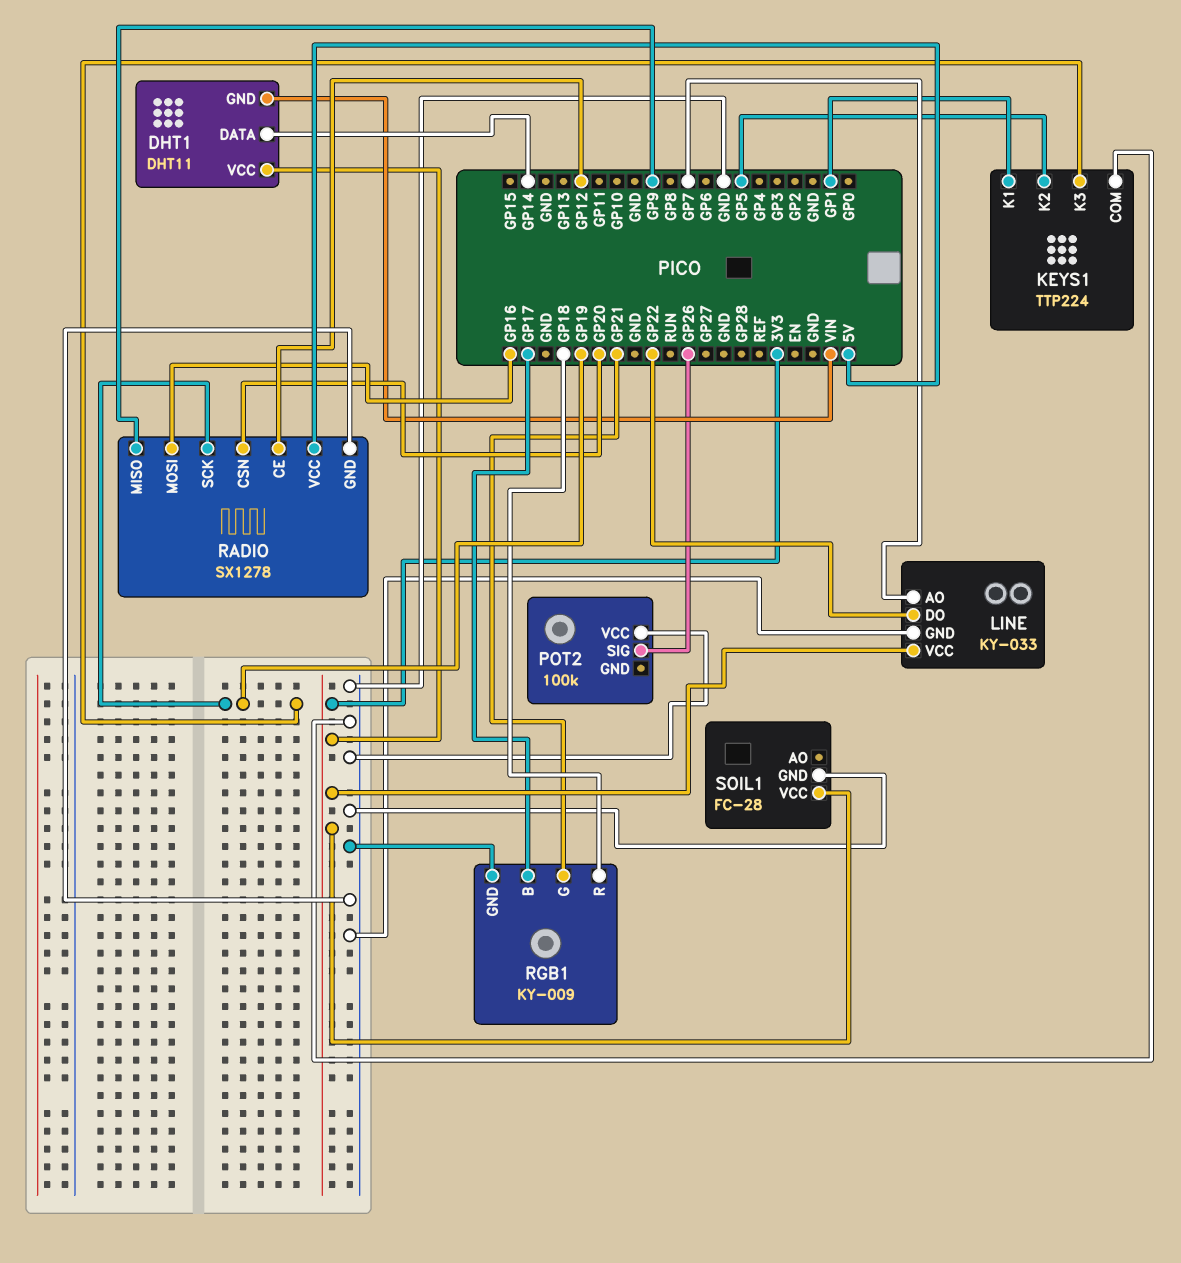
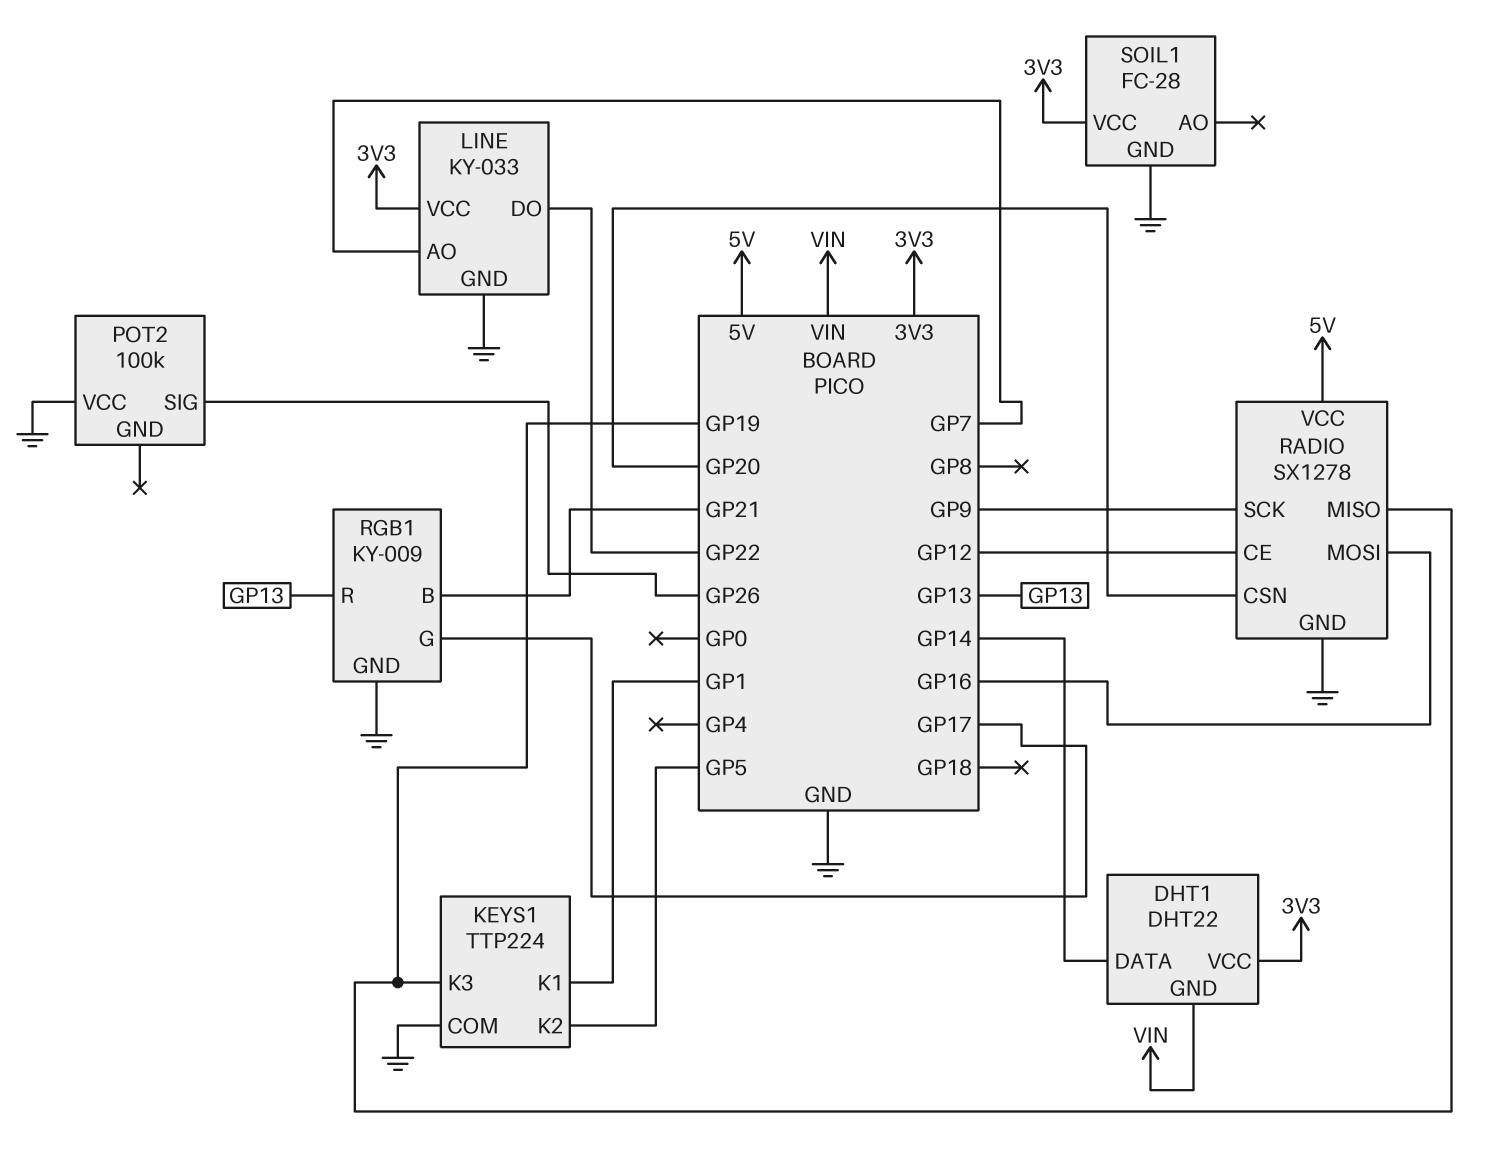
DHT1: DHT11 -> DHT22
RADIO pin MISO: GP9 -> GP19
RADIO pin SCK: GP19 -> GP9
RGB1 pin B: GP17 -> GP21
RGB1 pin G: GP21 -> GP17
RGB1 pin R: GP18 -> GP13

